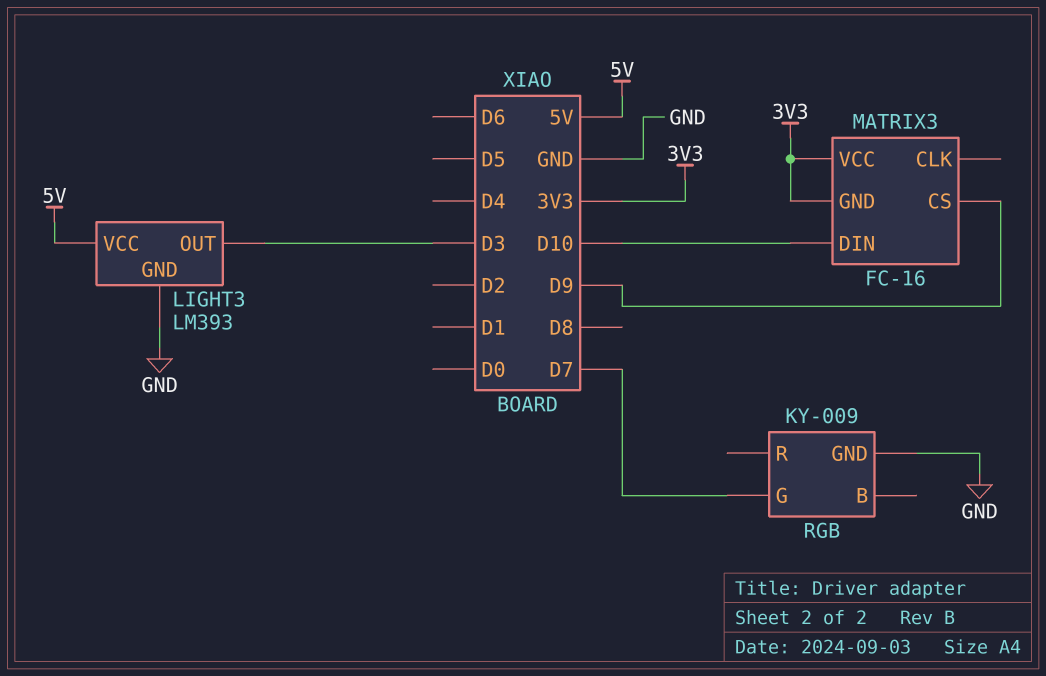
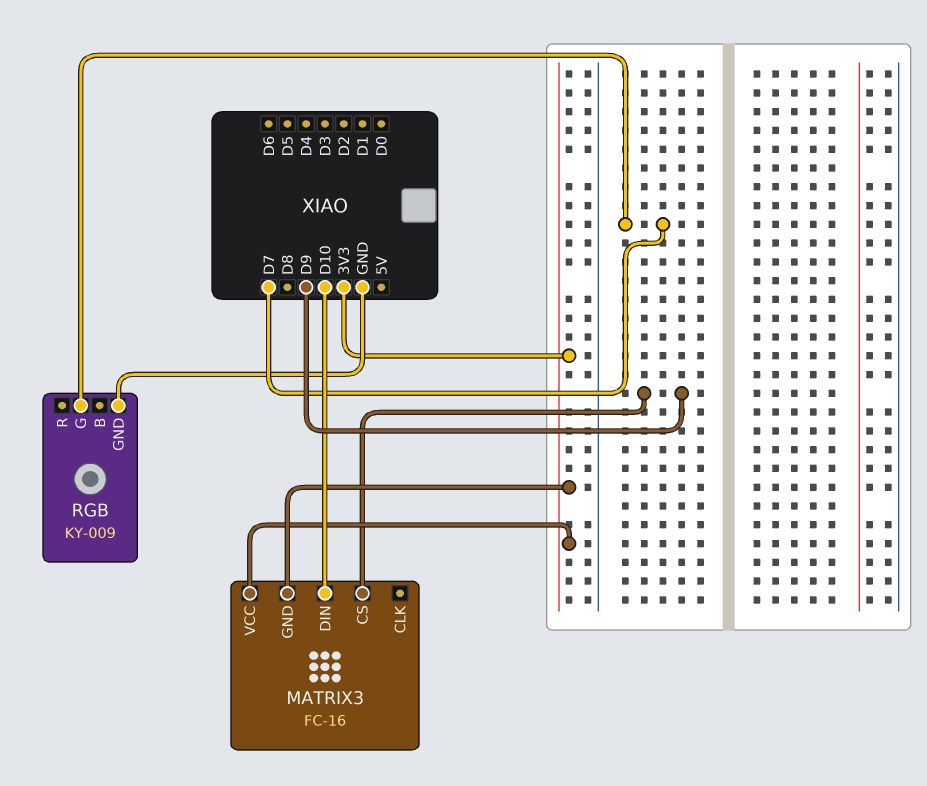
LIGHT3: LM393 -> none
LIGHT3 pin GND: GND -> none
LIGHT3 pin OUT: D3 -> none
LIGHT3 pin VCC: 5V -> none

